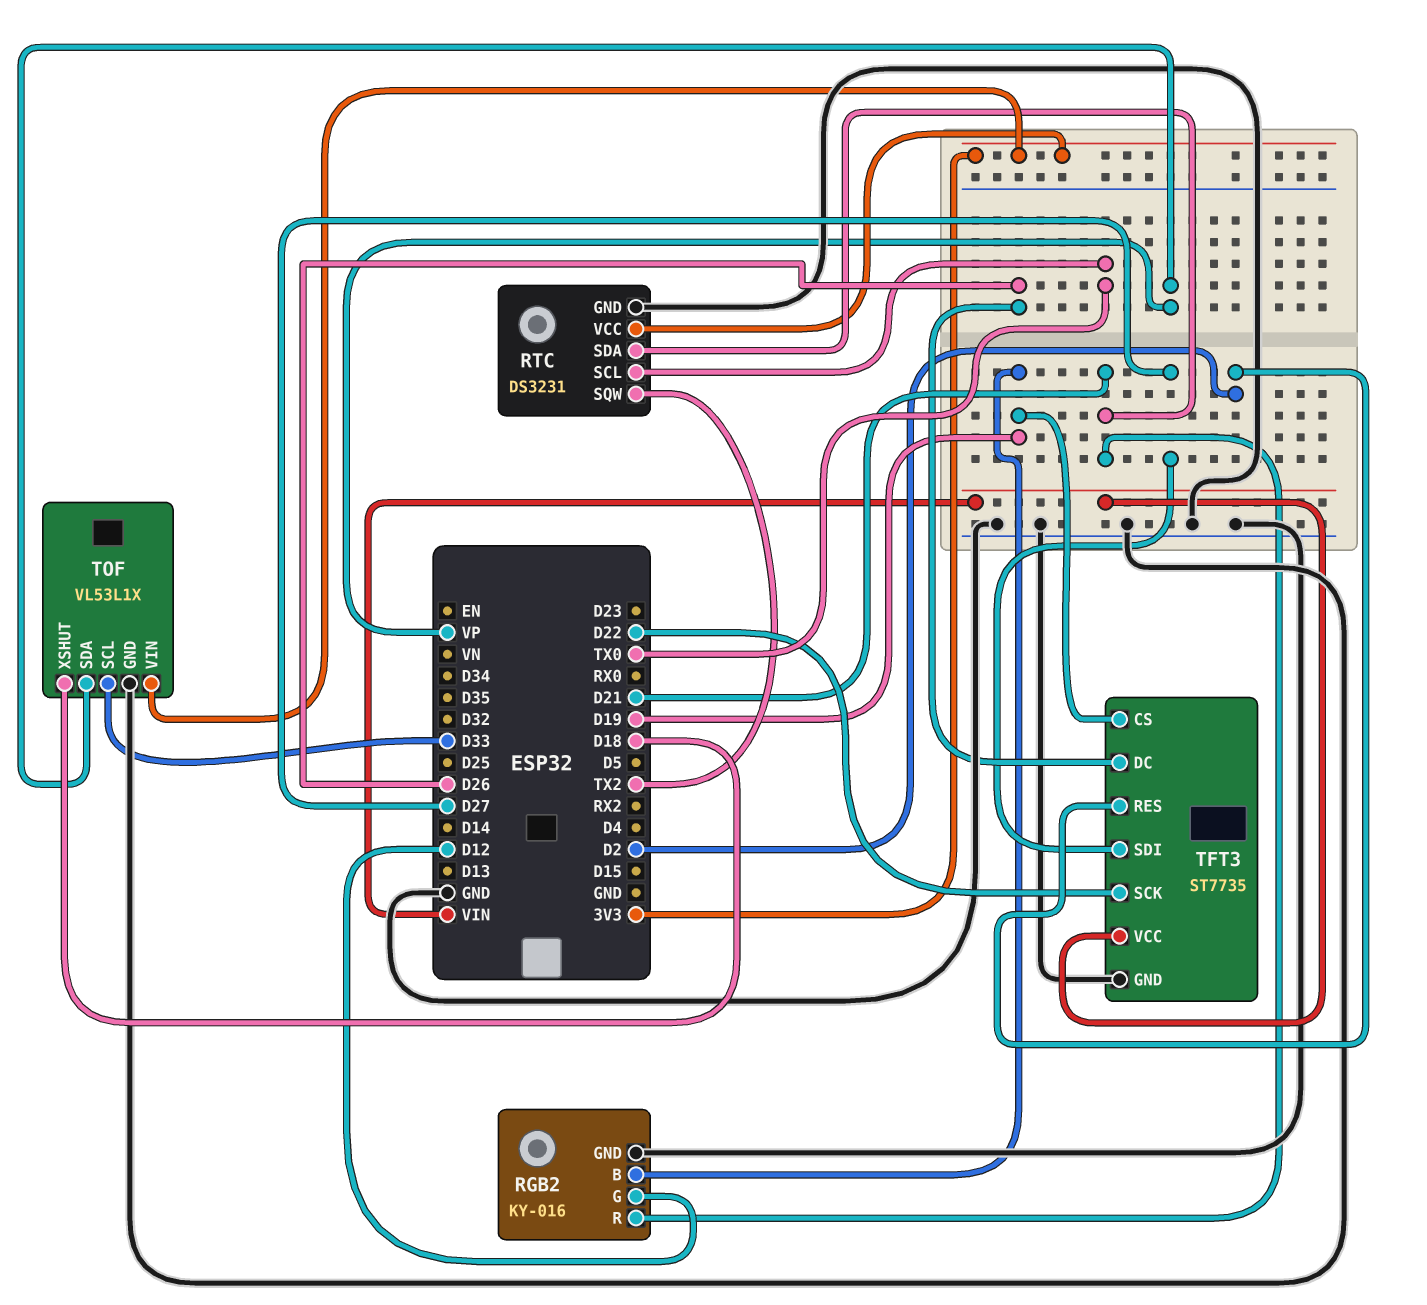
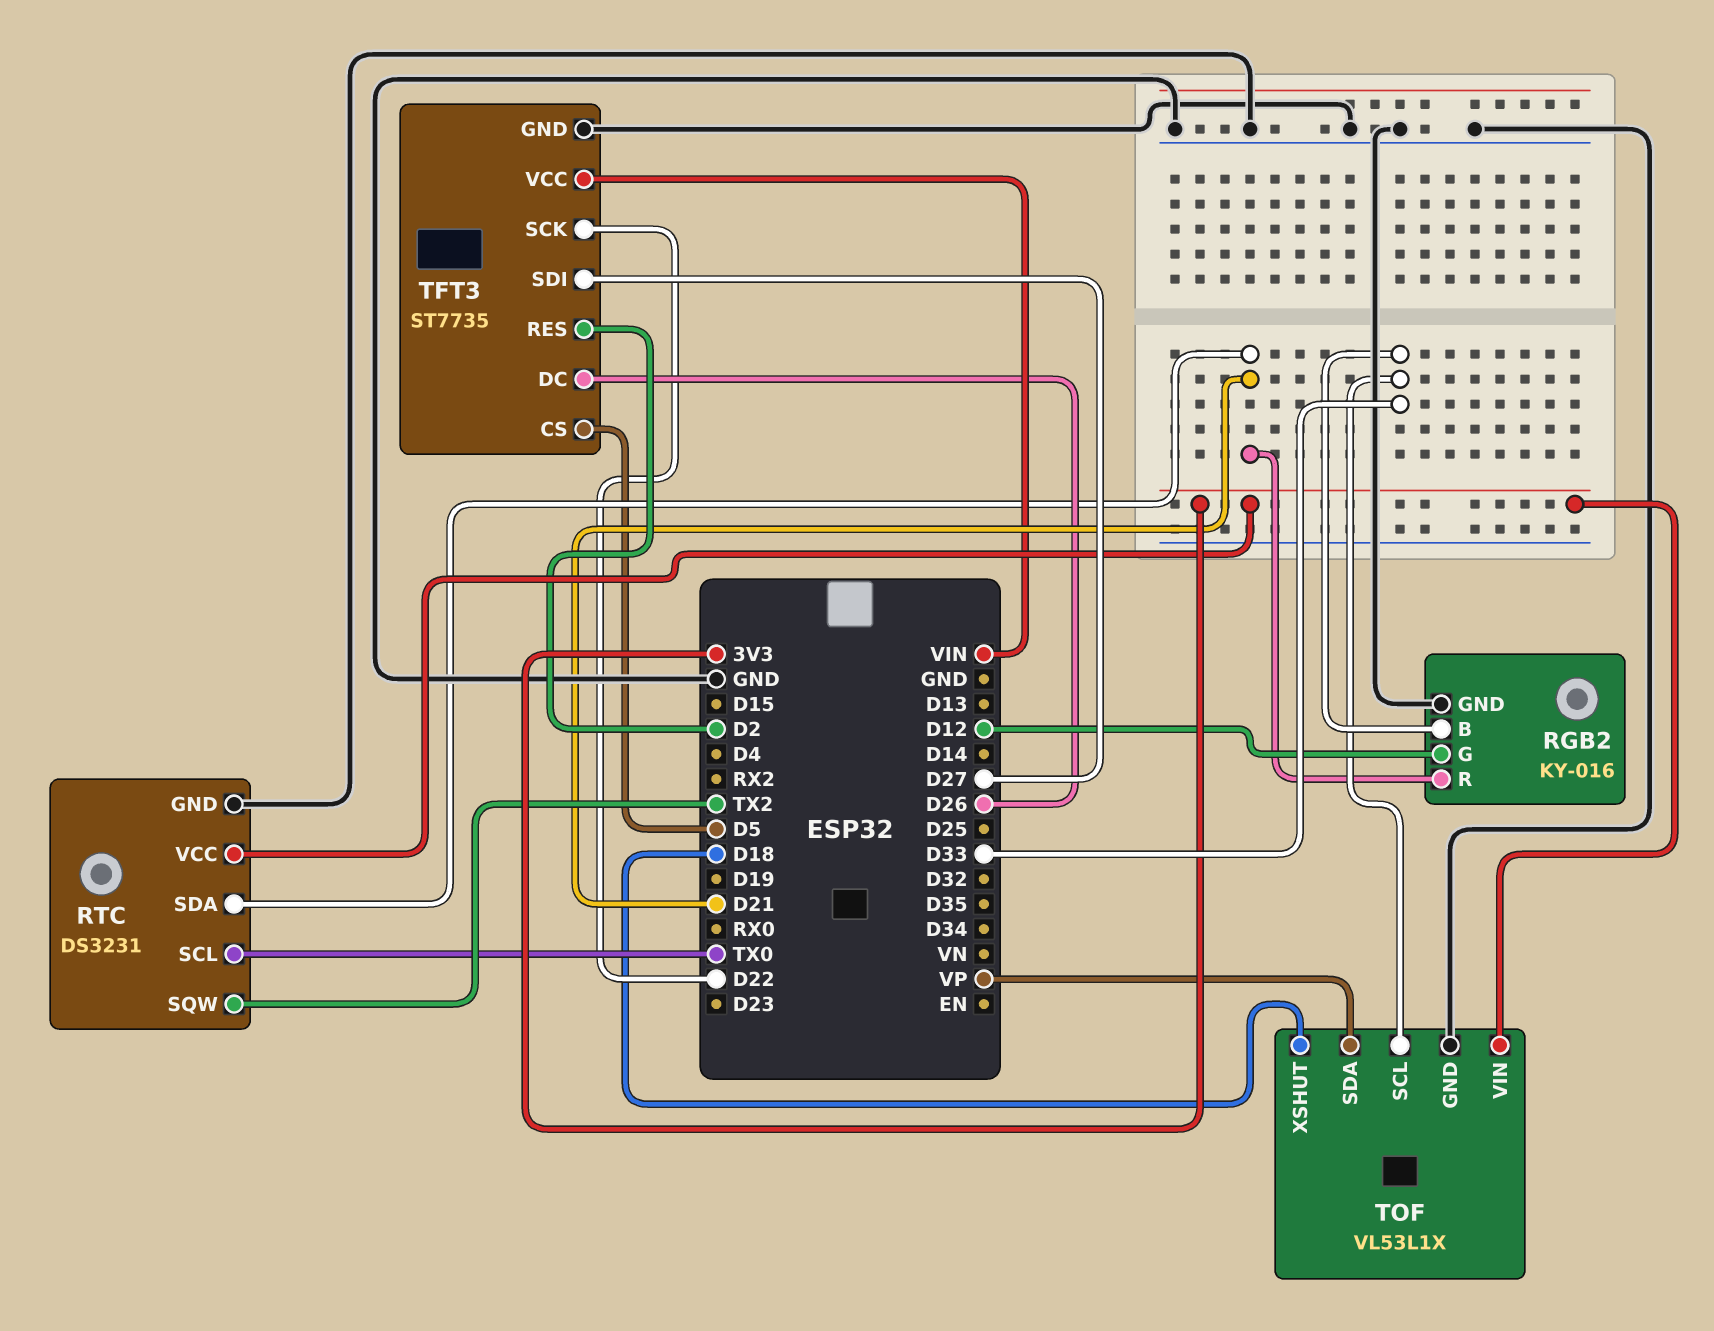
RGB2 pin B: D19 -> D33
TFT3 pin CS: D19 -> D5

